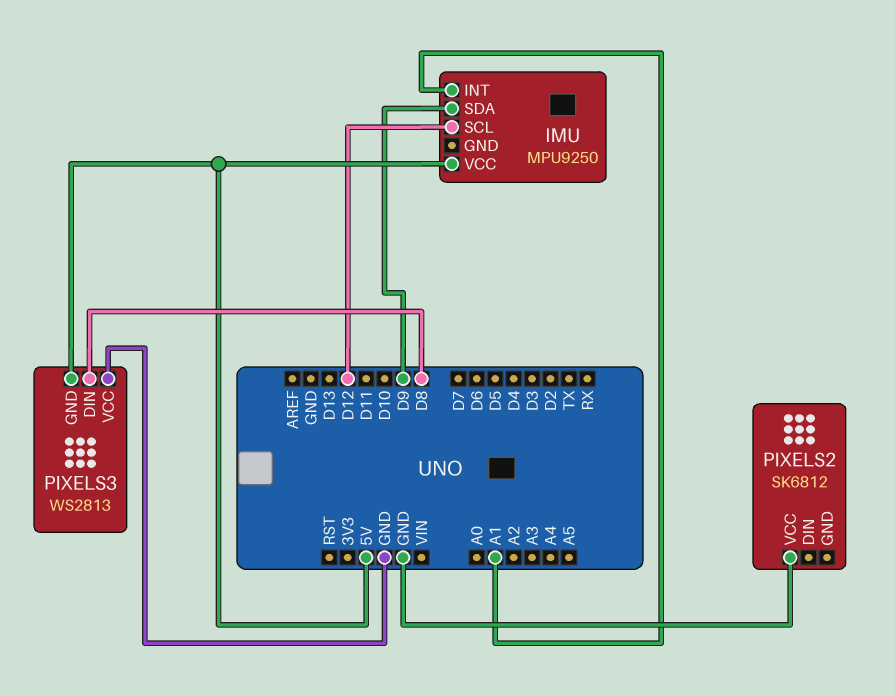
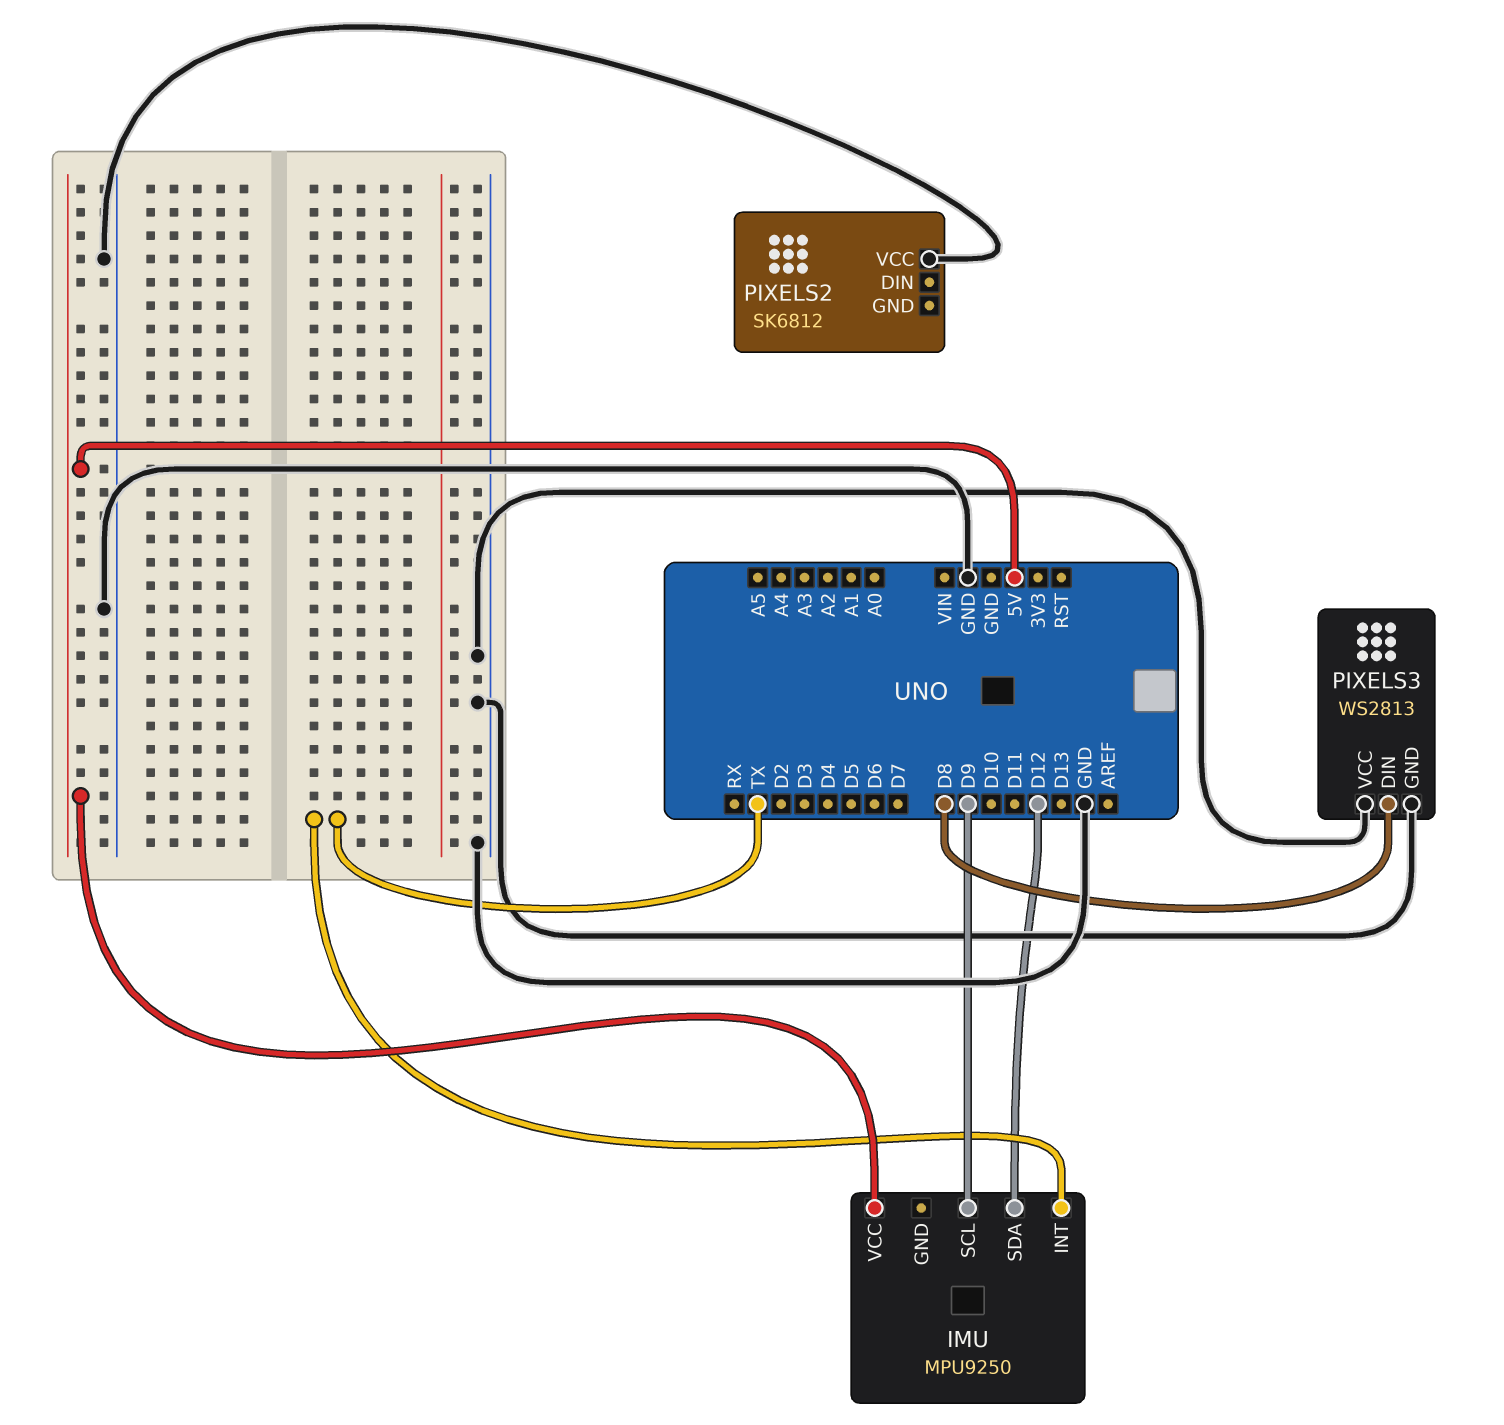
IMU pin INT: A1 -> TX
IMU pin SCL: D12 -> D9
IMU pin SDA: D9 -> D12
PIXELS3 pin GND: 5V -> GND

